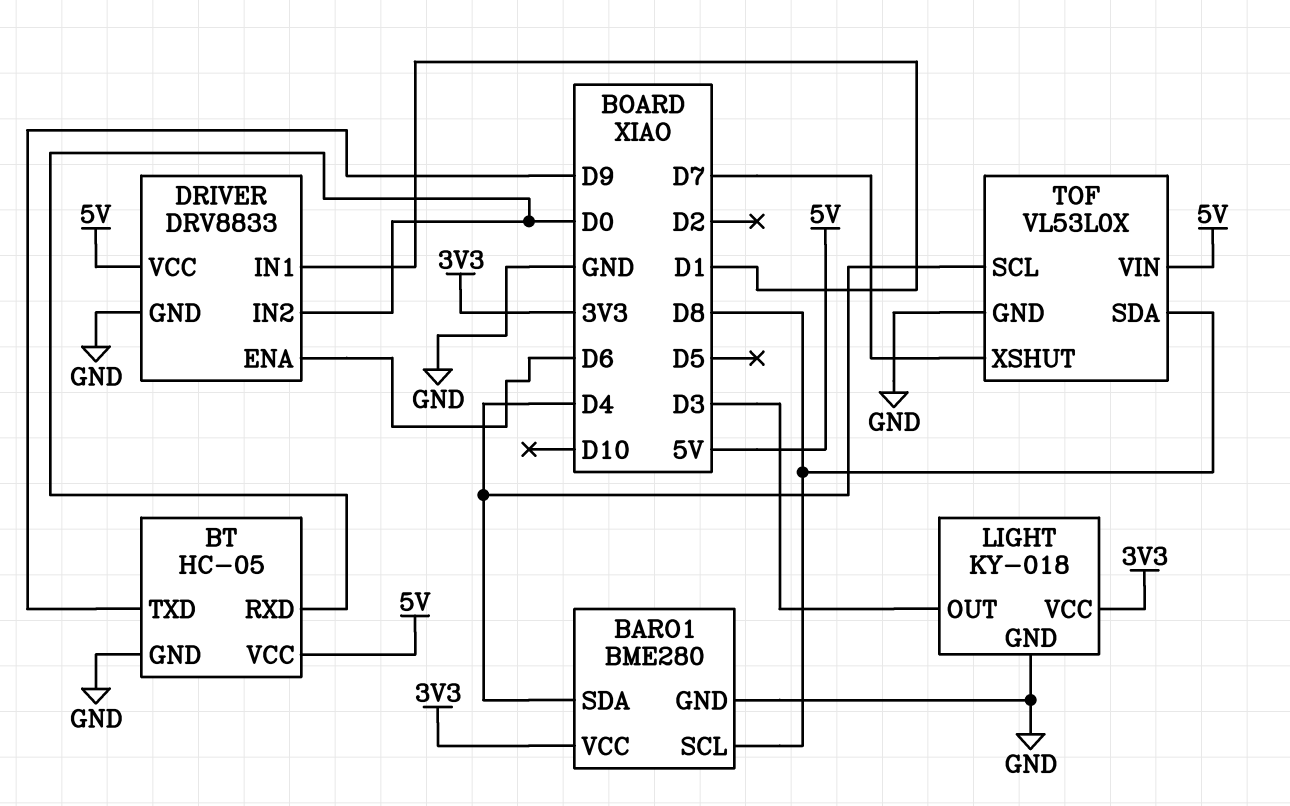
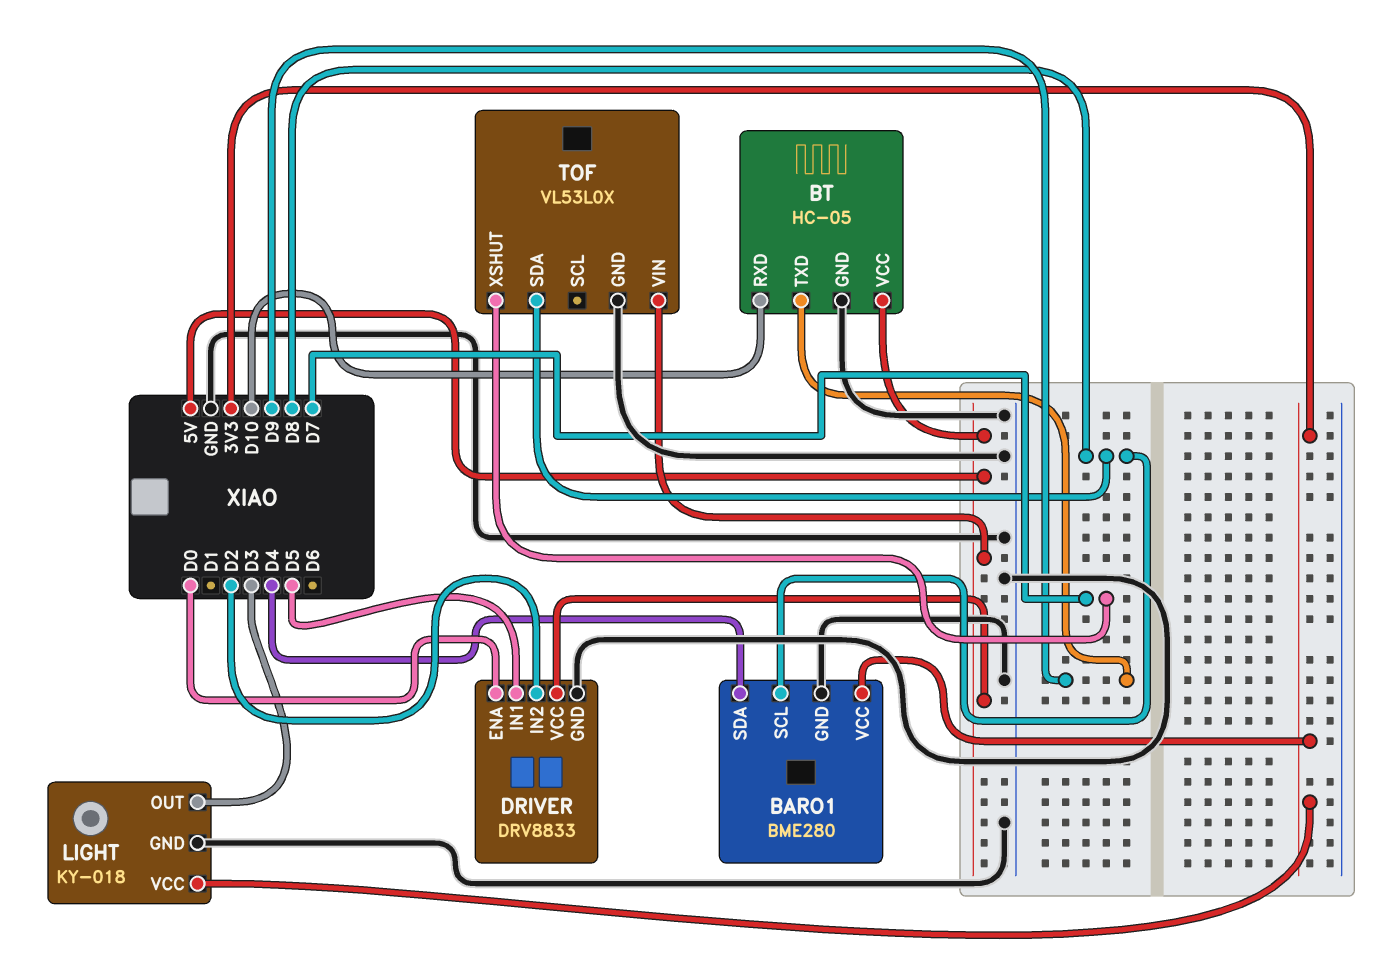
BT pin RXD: D0 -> D10
DRIVER pin ENA: D6 -> D0
DRIVER pin IN1: D1 -> D5
DRIVER pin IN2: D0 -> D2
TOF pin SCL: D4 -> none

